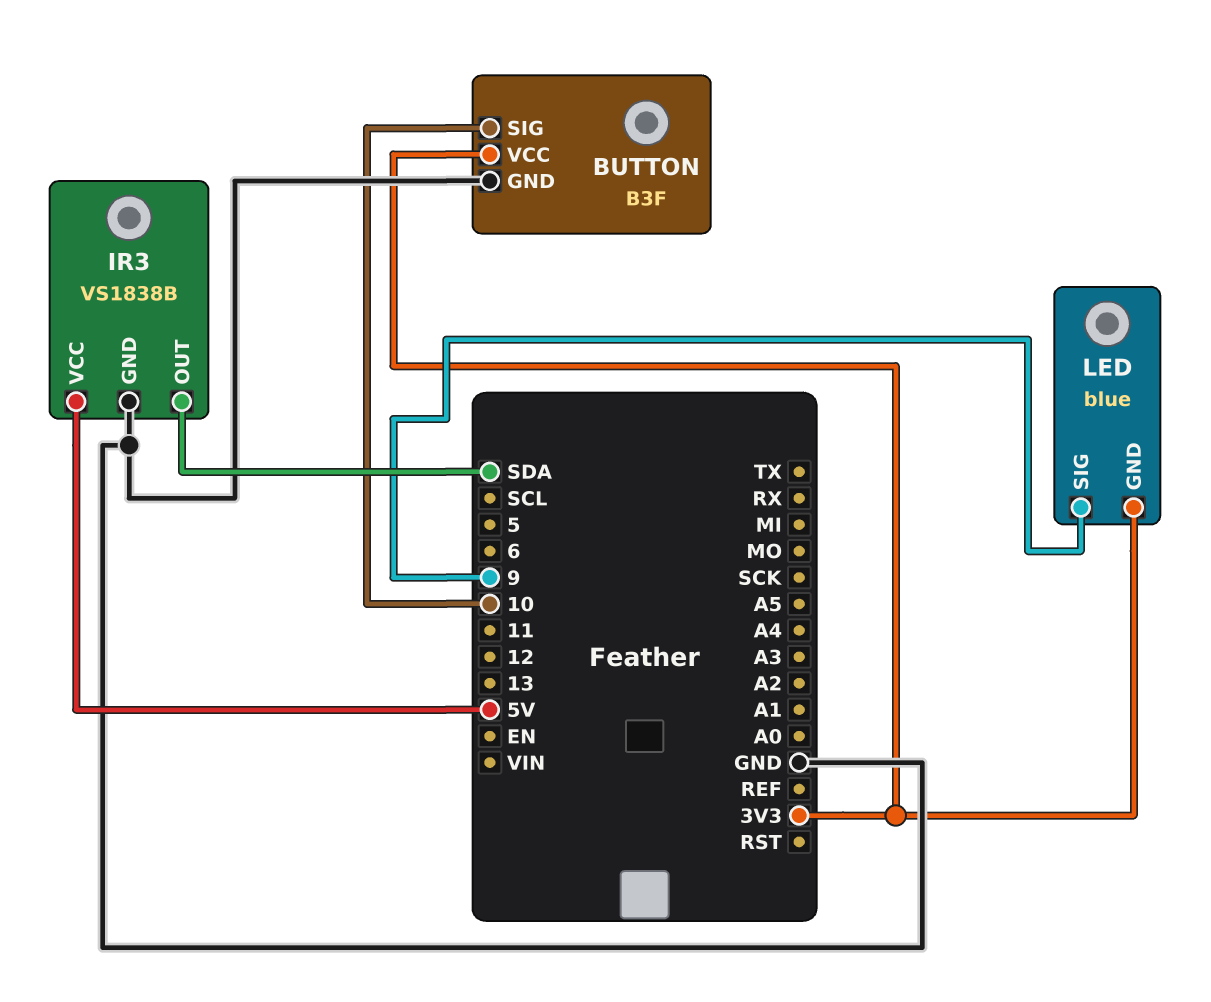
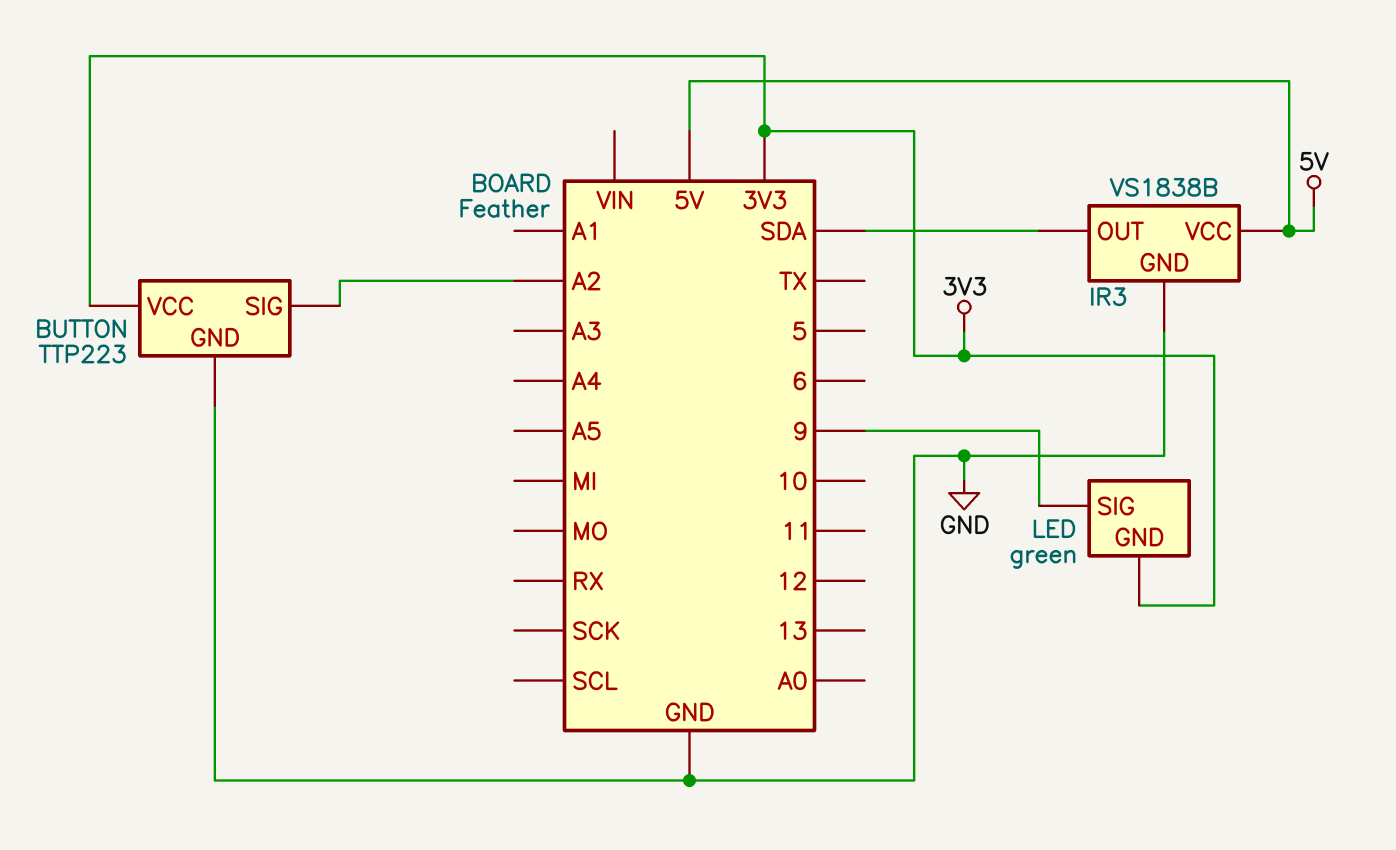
BUTTON: B3F -> TTP223
BUTTON pin SIG: 10 -> A2
LED: blue -> green

